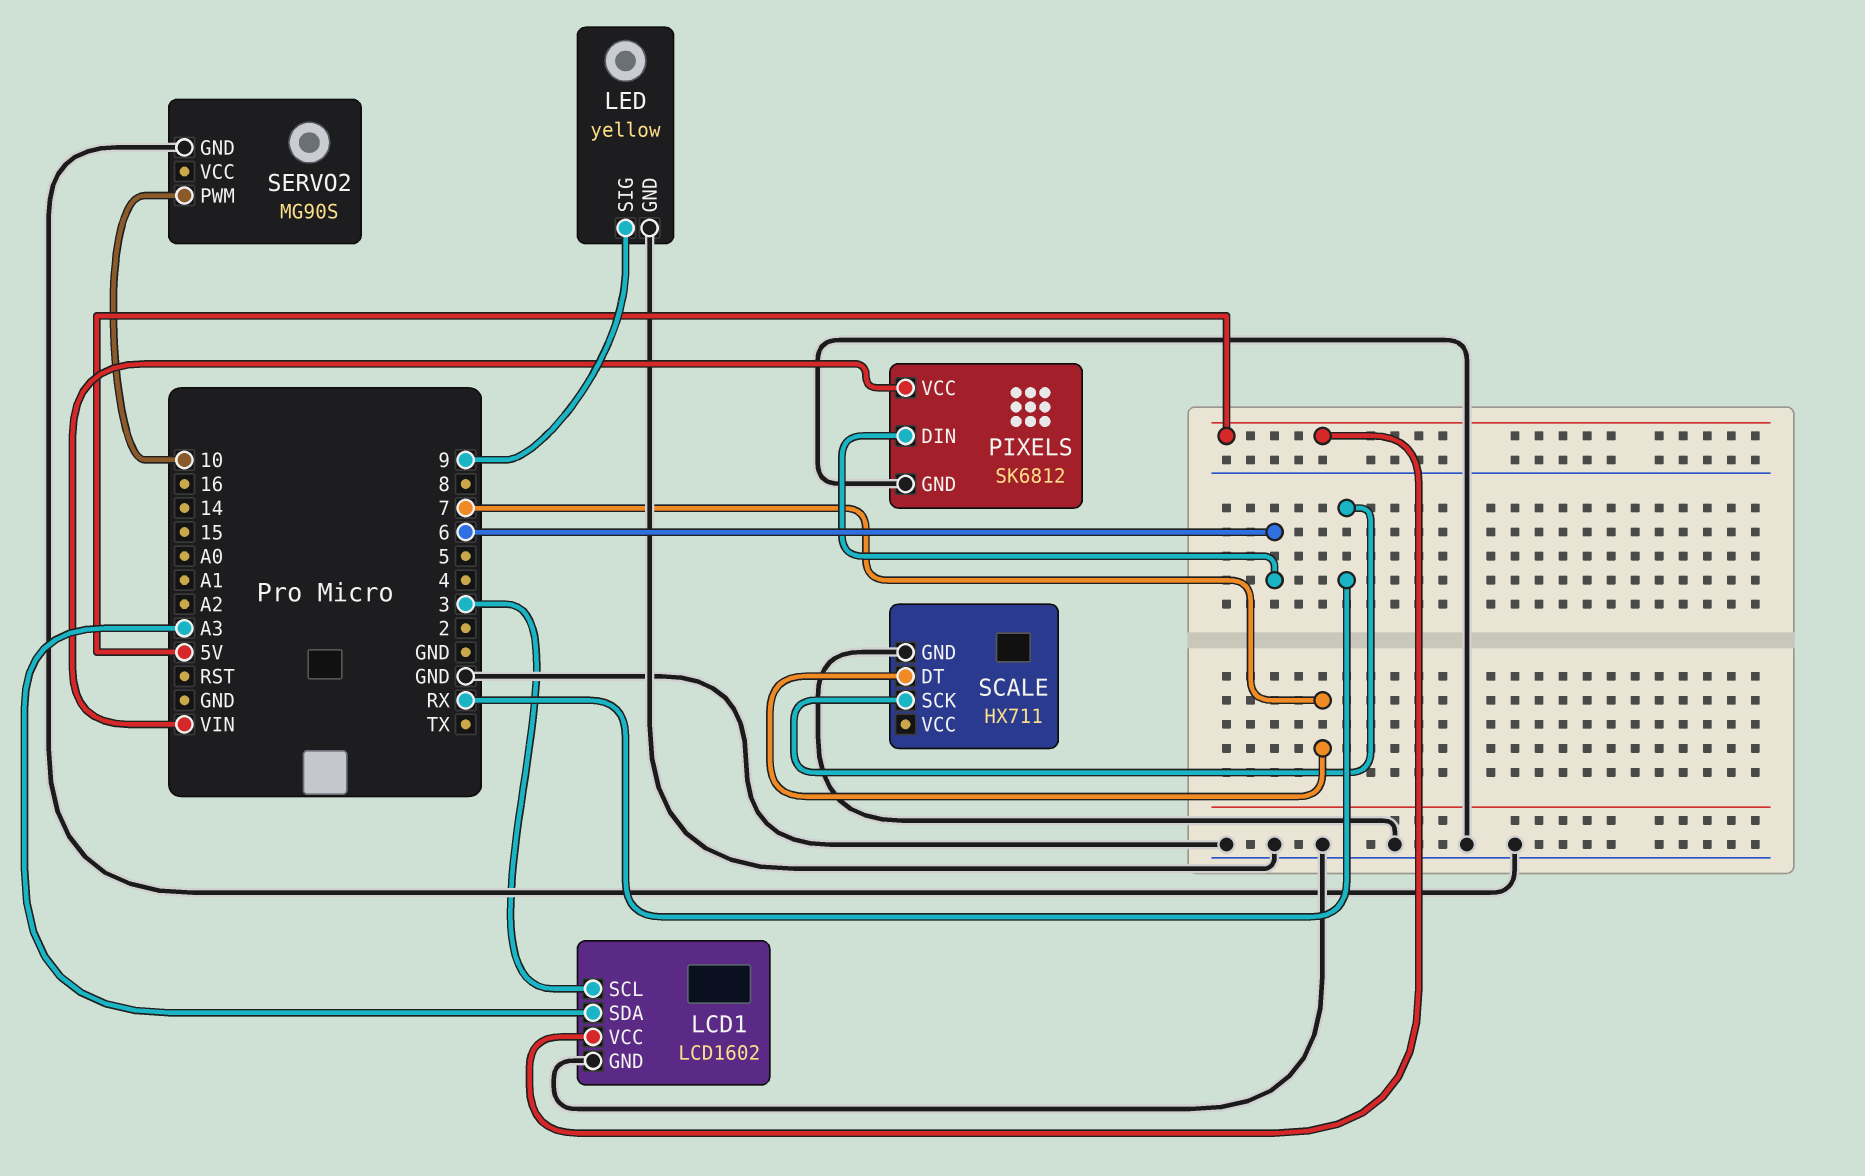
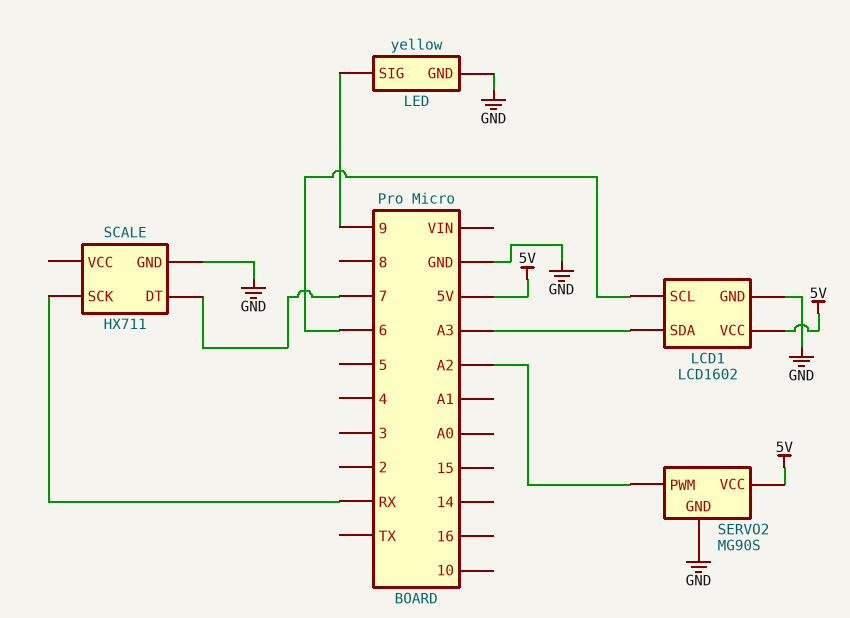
LCD1 pin SCL: 3 -> 6
PIXELS: SK6812 -> none
PIXELS pin DIN: 6 -> none
PIXELS pin GND: GND -> none
PIXELS pin VCC: VIN -> none
SERVO2 pin PWM: 10 -> A2
SERVO2 pin VCC: none -> 5V

